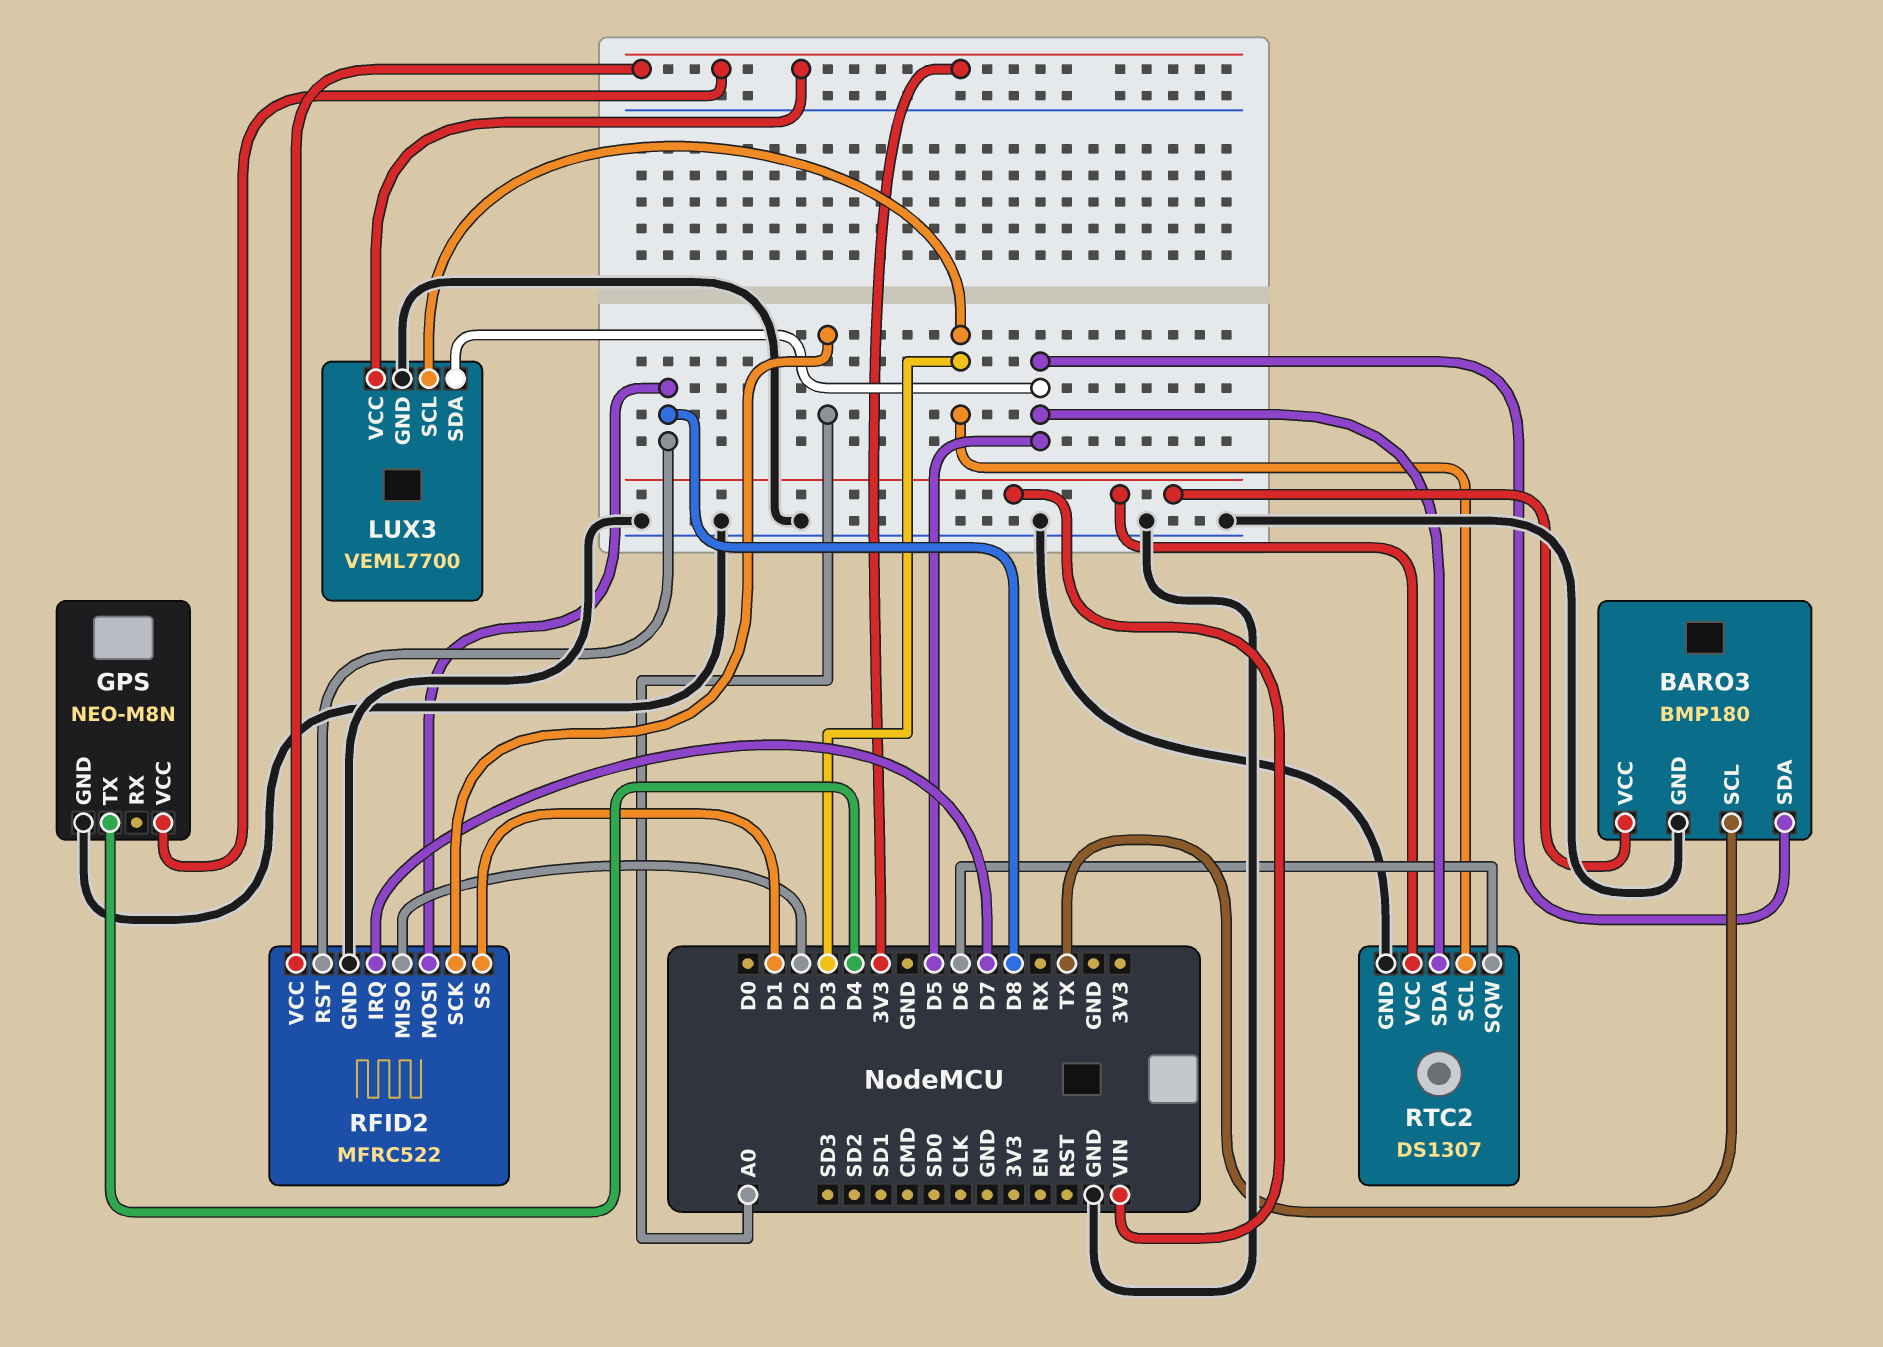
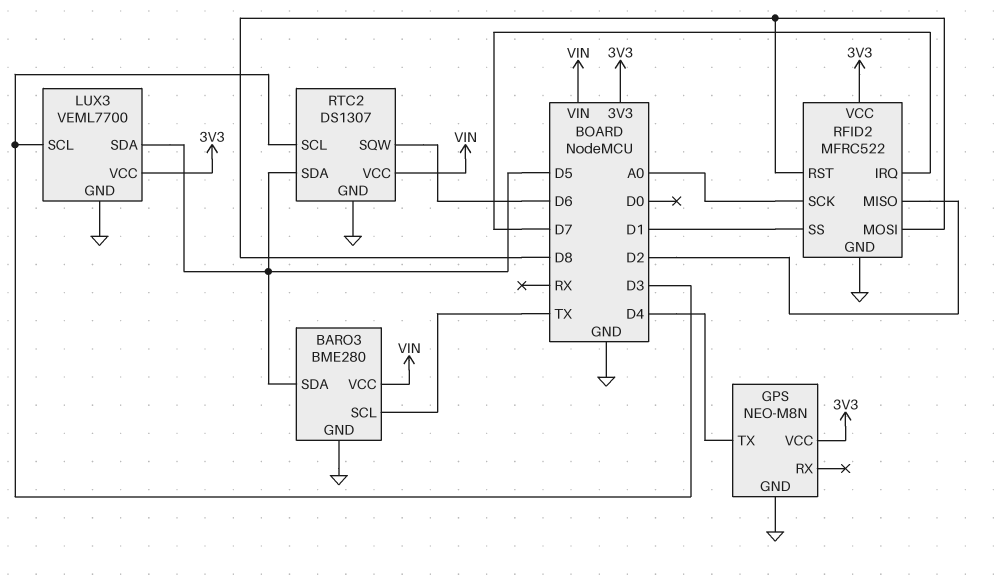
BARO3: BMP180 -> BME280

